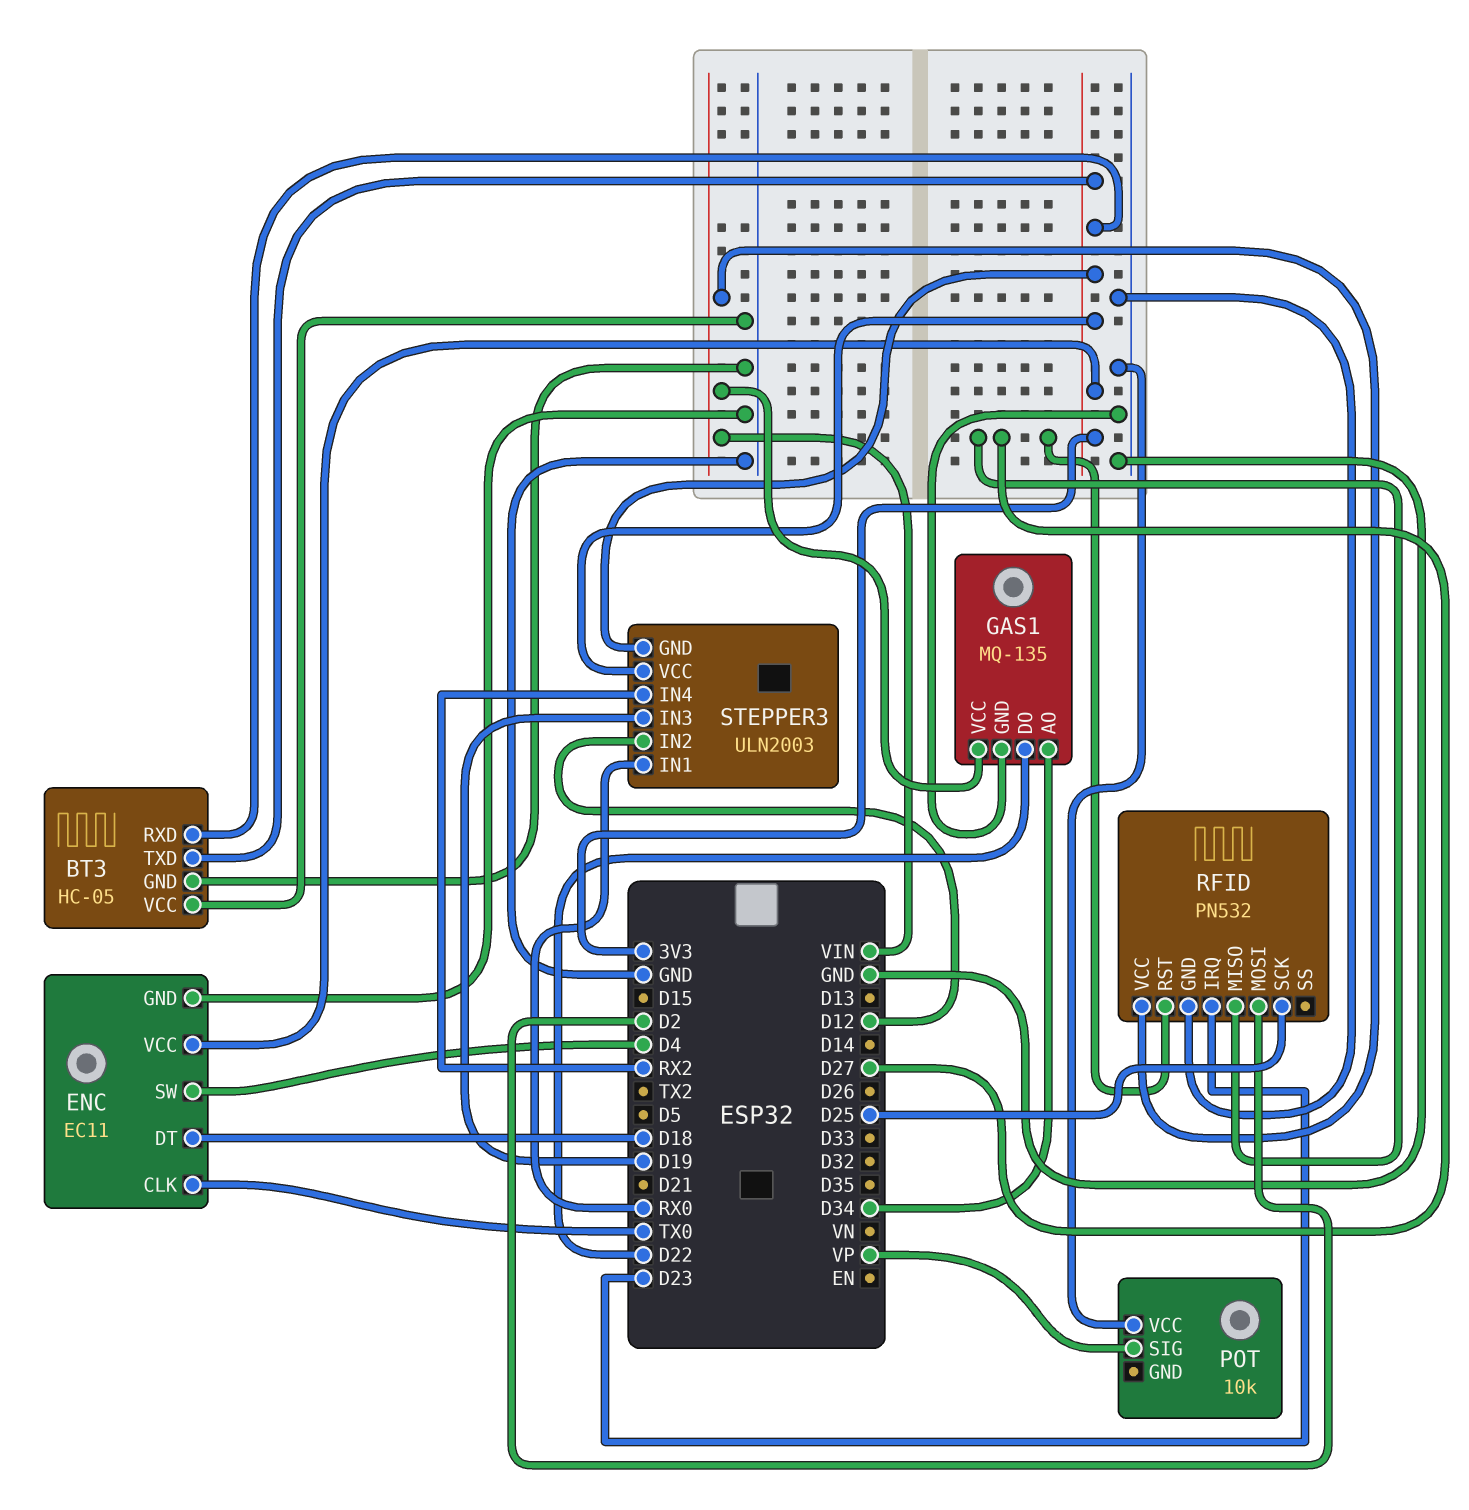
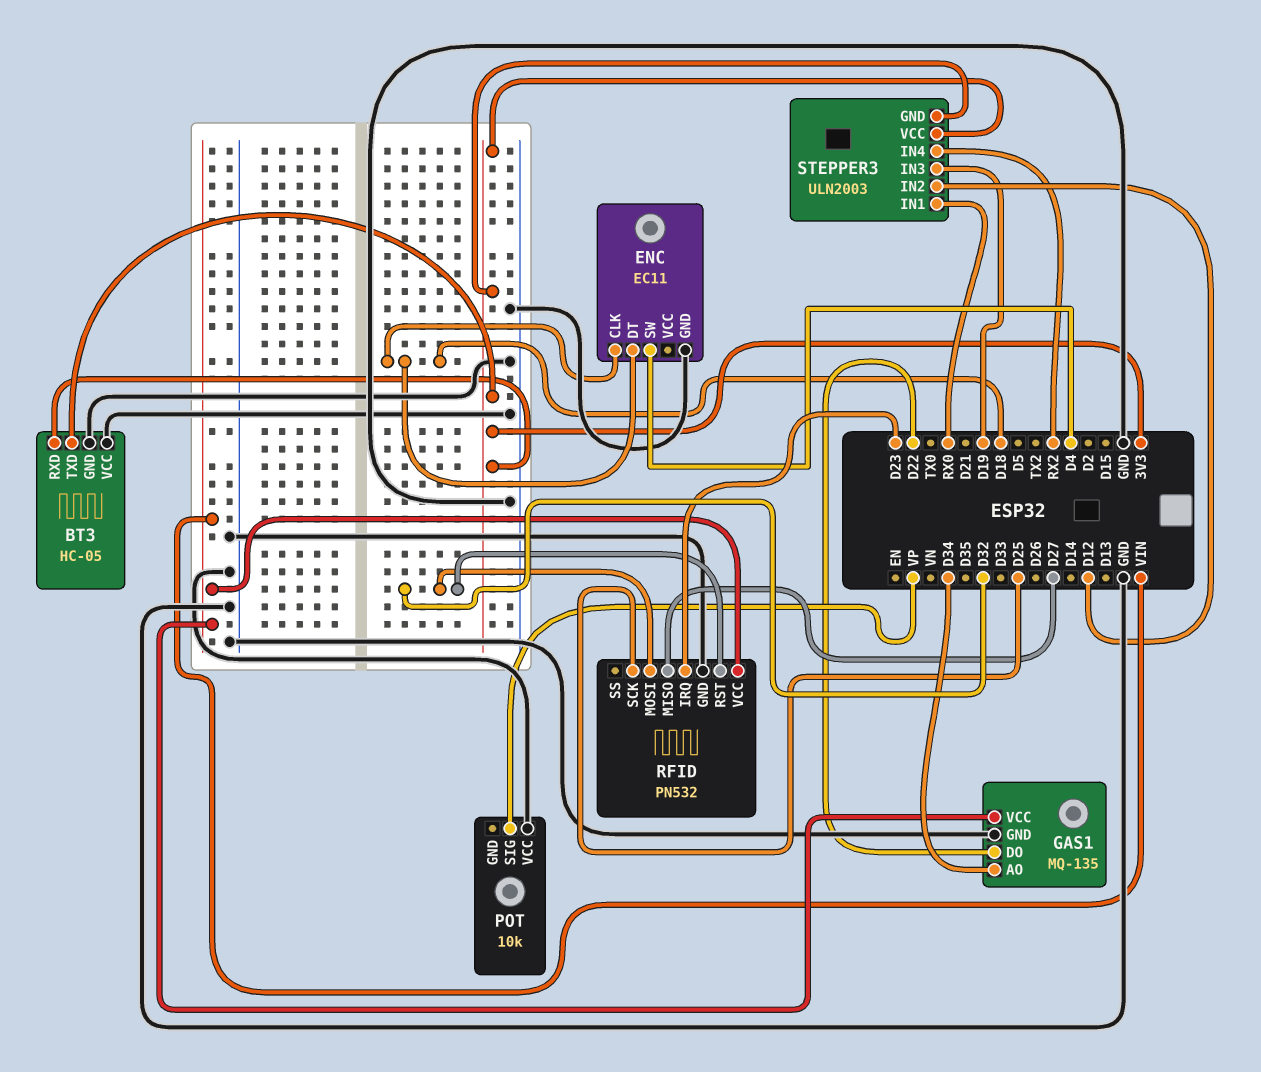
ENC pin CLK: TX0 -> D18
ENC pin VCC: 3V3 -> none
RFID pin MOSI: D2 -> D32
RFID pin RST: D27 -> D32

